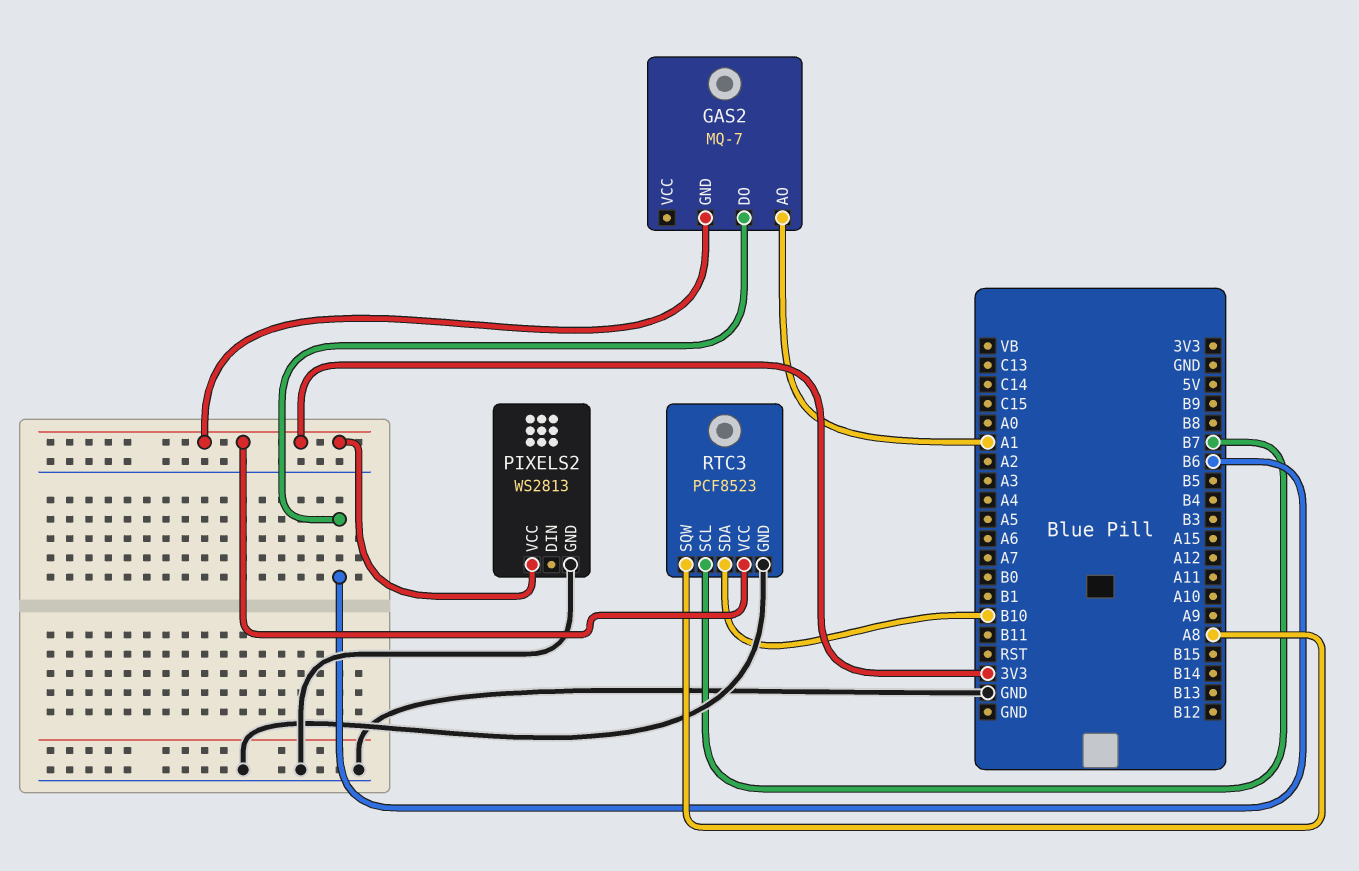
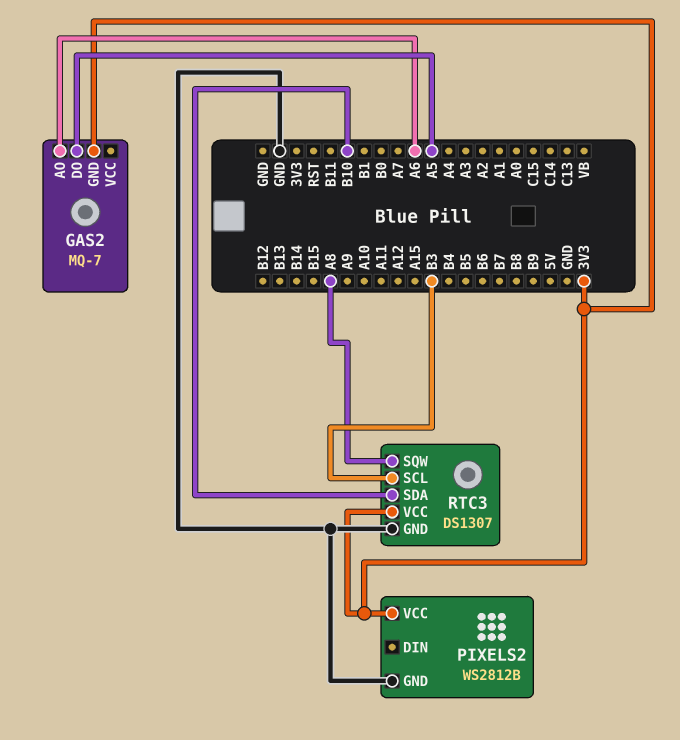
GAS2 pin AO: A1 -> A6
GAS2 pin DO: B6 -> A5
PIXELS2: WS2813 -> WS2812B
RTC3: PCF8523 -> DS1307
RTC3 pin SCL: B7 -> B3

